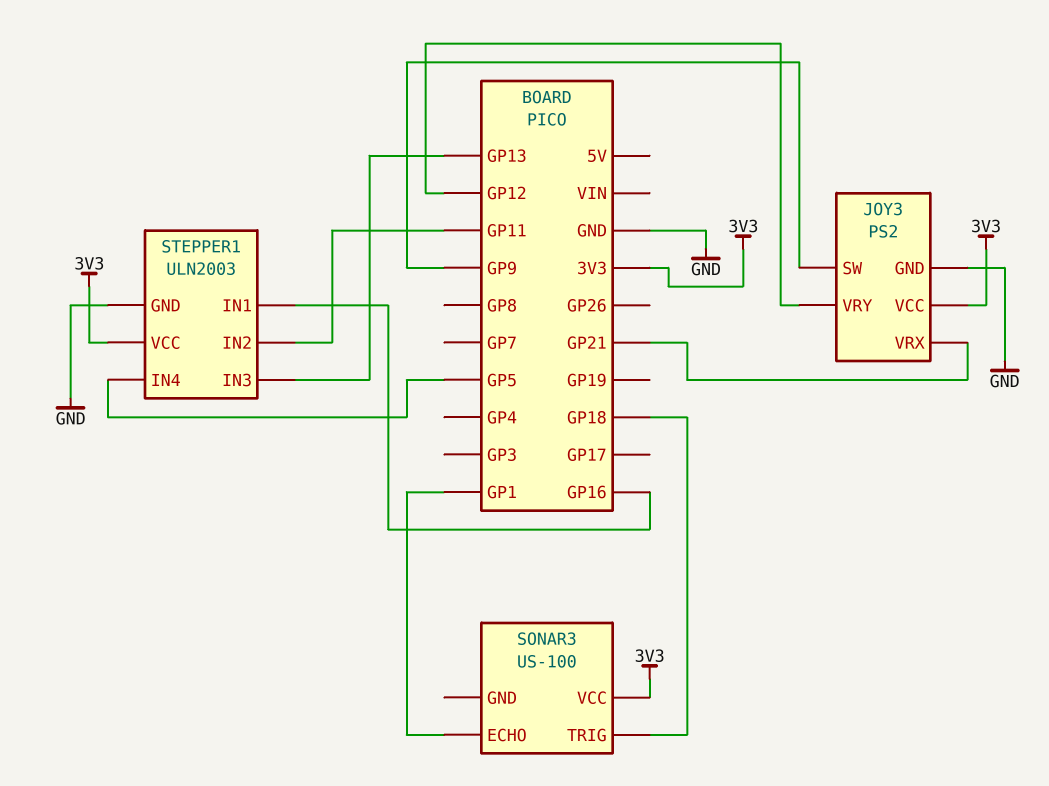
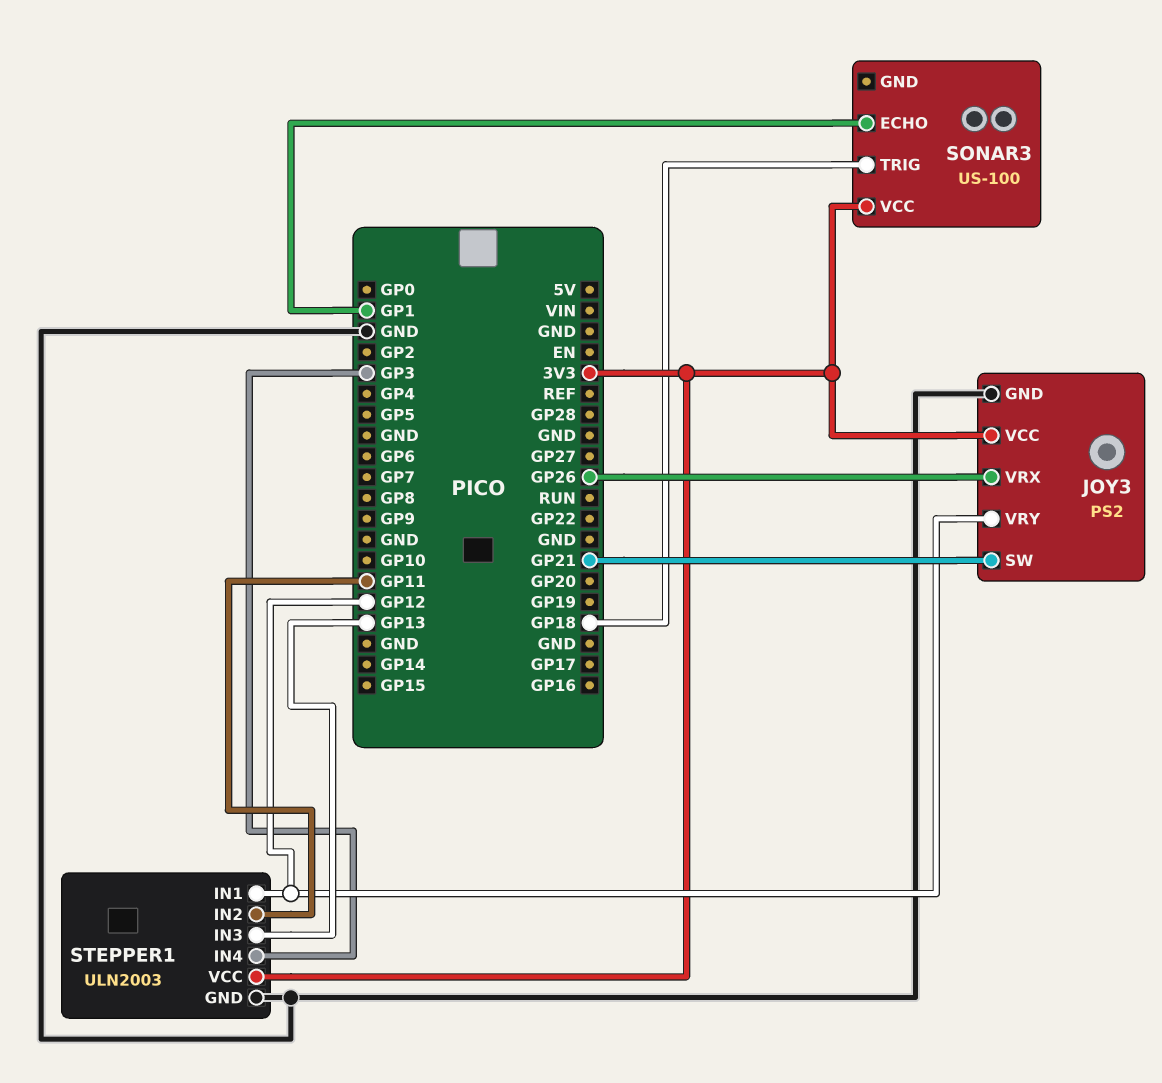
JOY3 pin SW: GP9 -> GP21
JOY3 pin VRX: GP21 -> GP26
STEPPER1 pin IN1: GP16 -> GP12
STEPPER1 pin IN4: GP5 -> GP3

